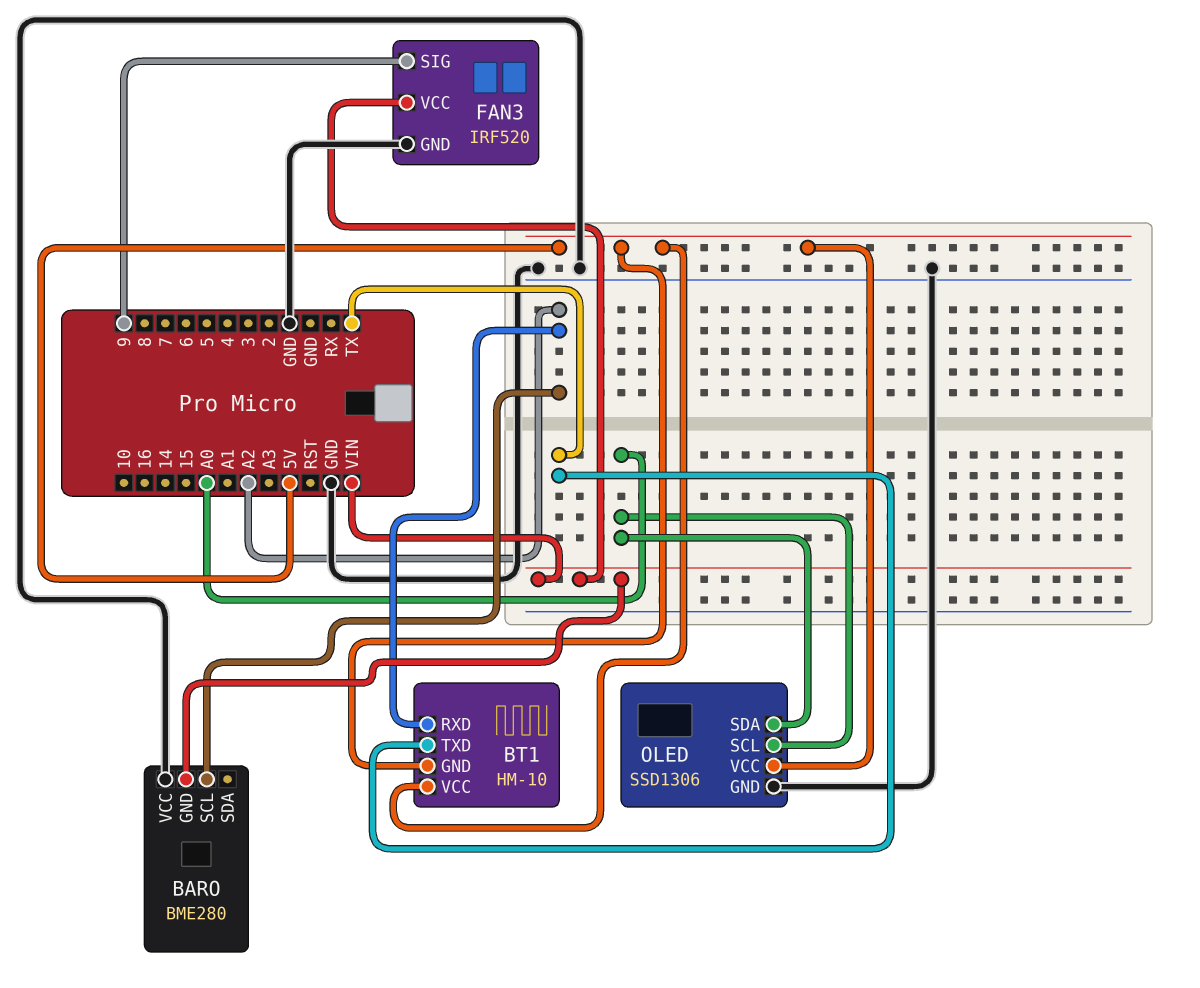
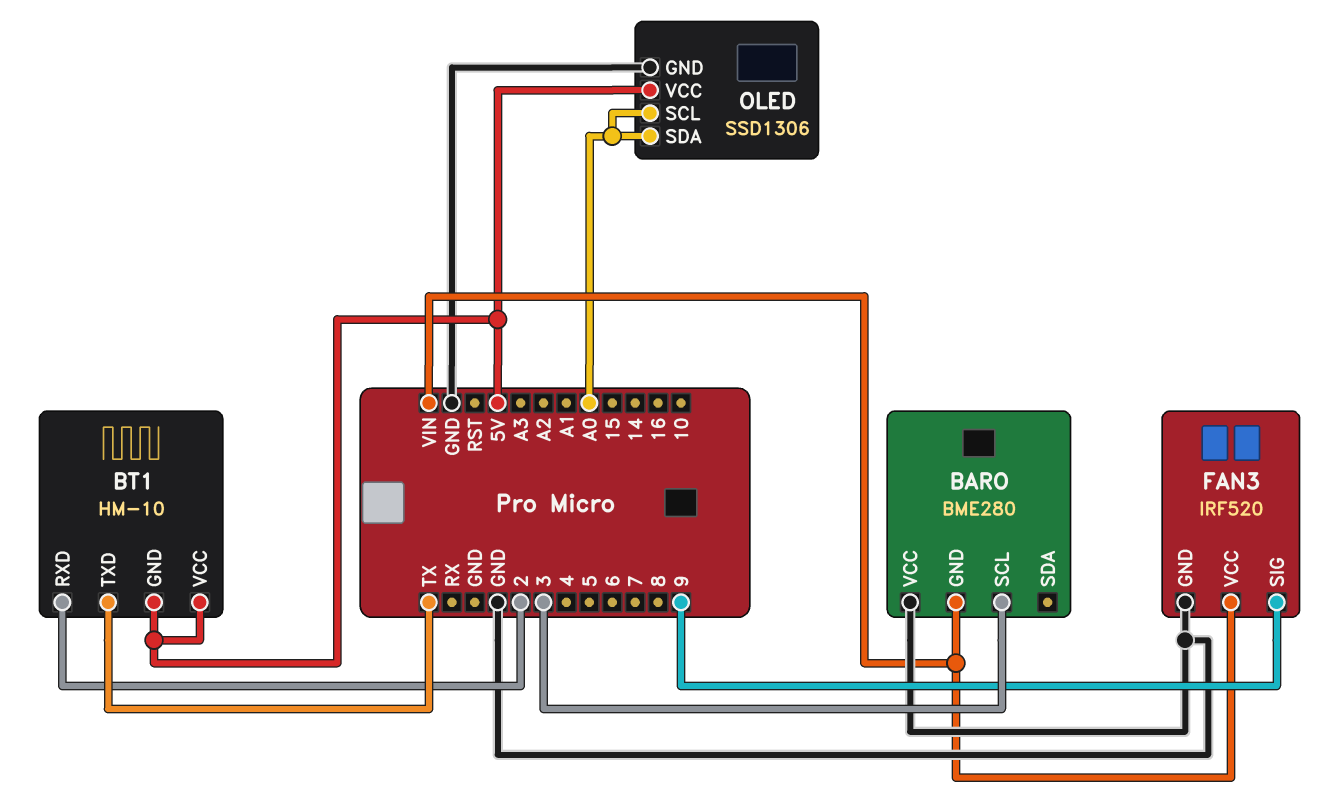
BARO pin SCL: A2 -> 3
BT1 pin RXD: A2 -> 2

